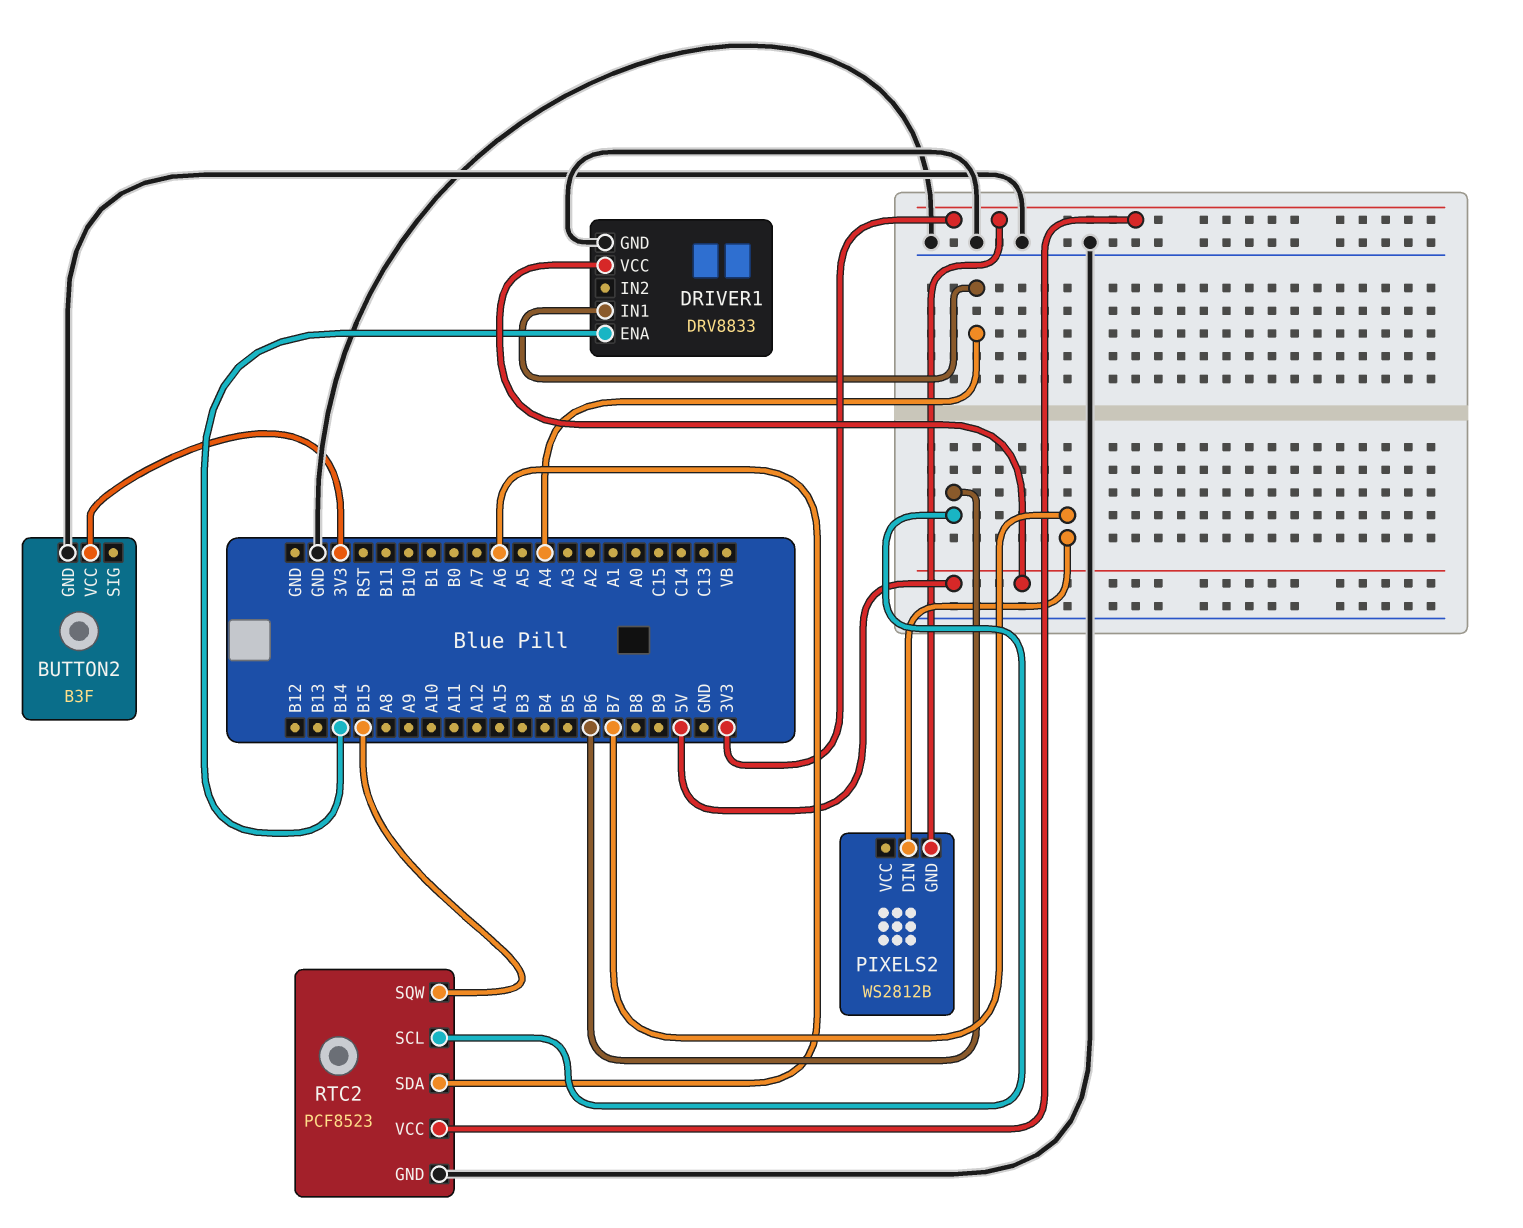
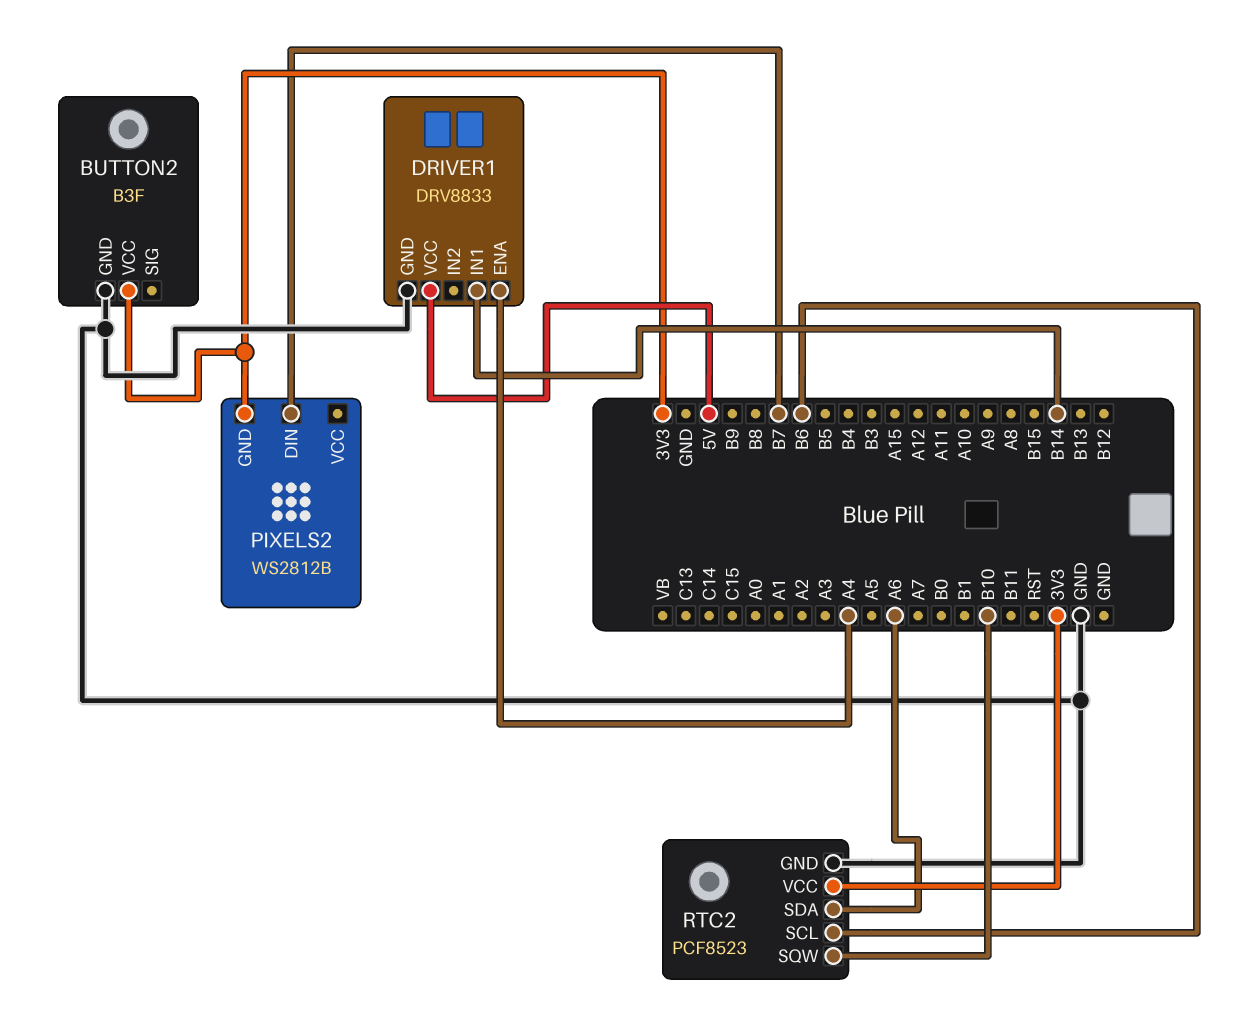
DRIVER1 pin ENA: B14 -> A4
DRIVER1 pin IN1: A4 -> B14
RTC2 pin SQW: B15 -> B10

